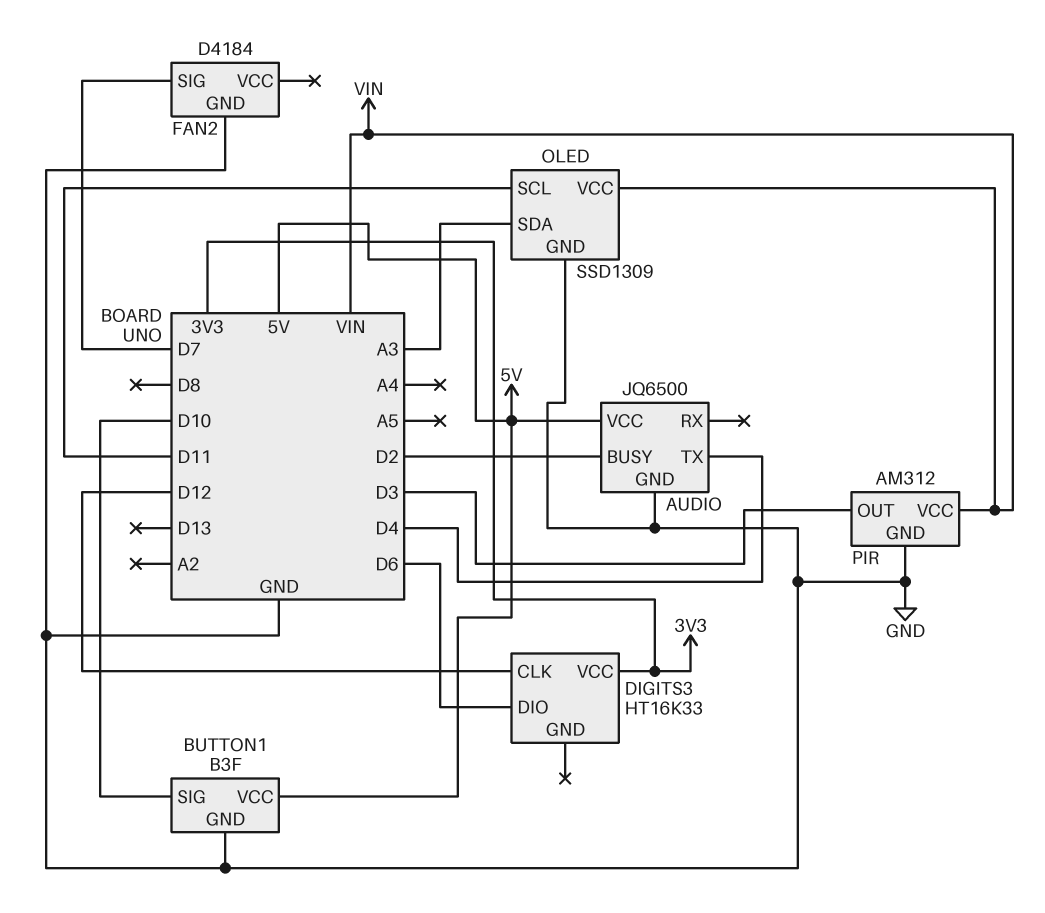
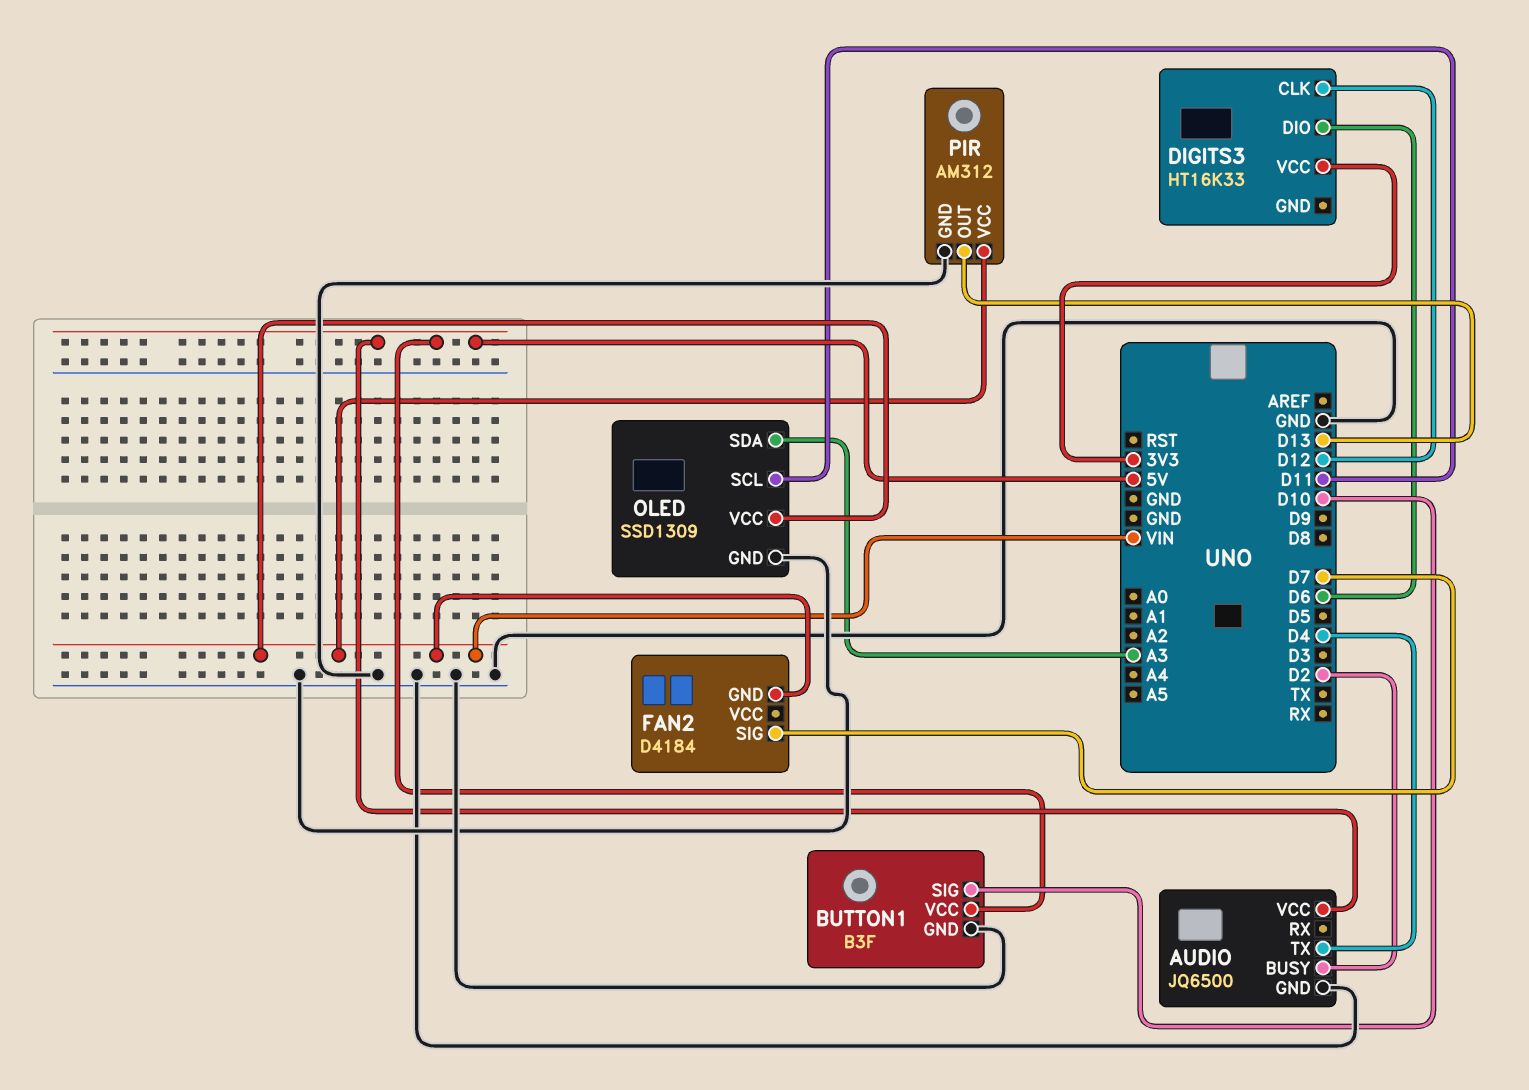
FAN2 pin GND: GND -> VIN
PIR pin OUT: D3 -> D13

